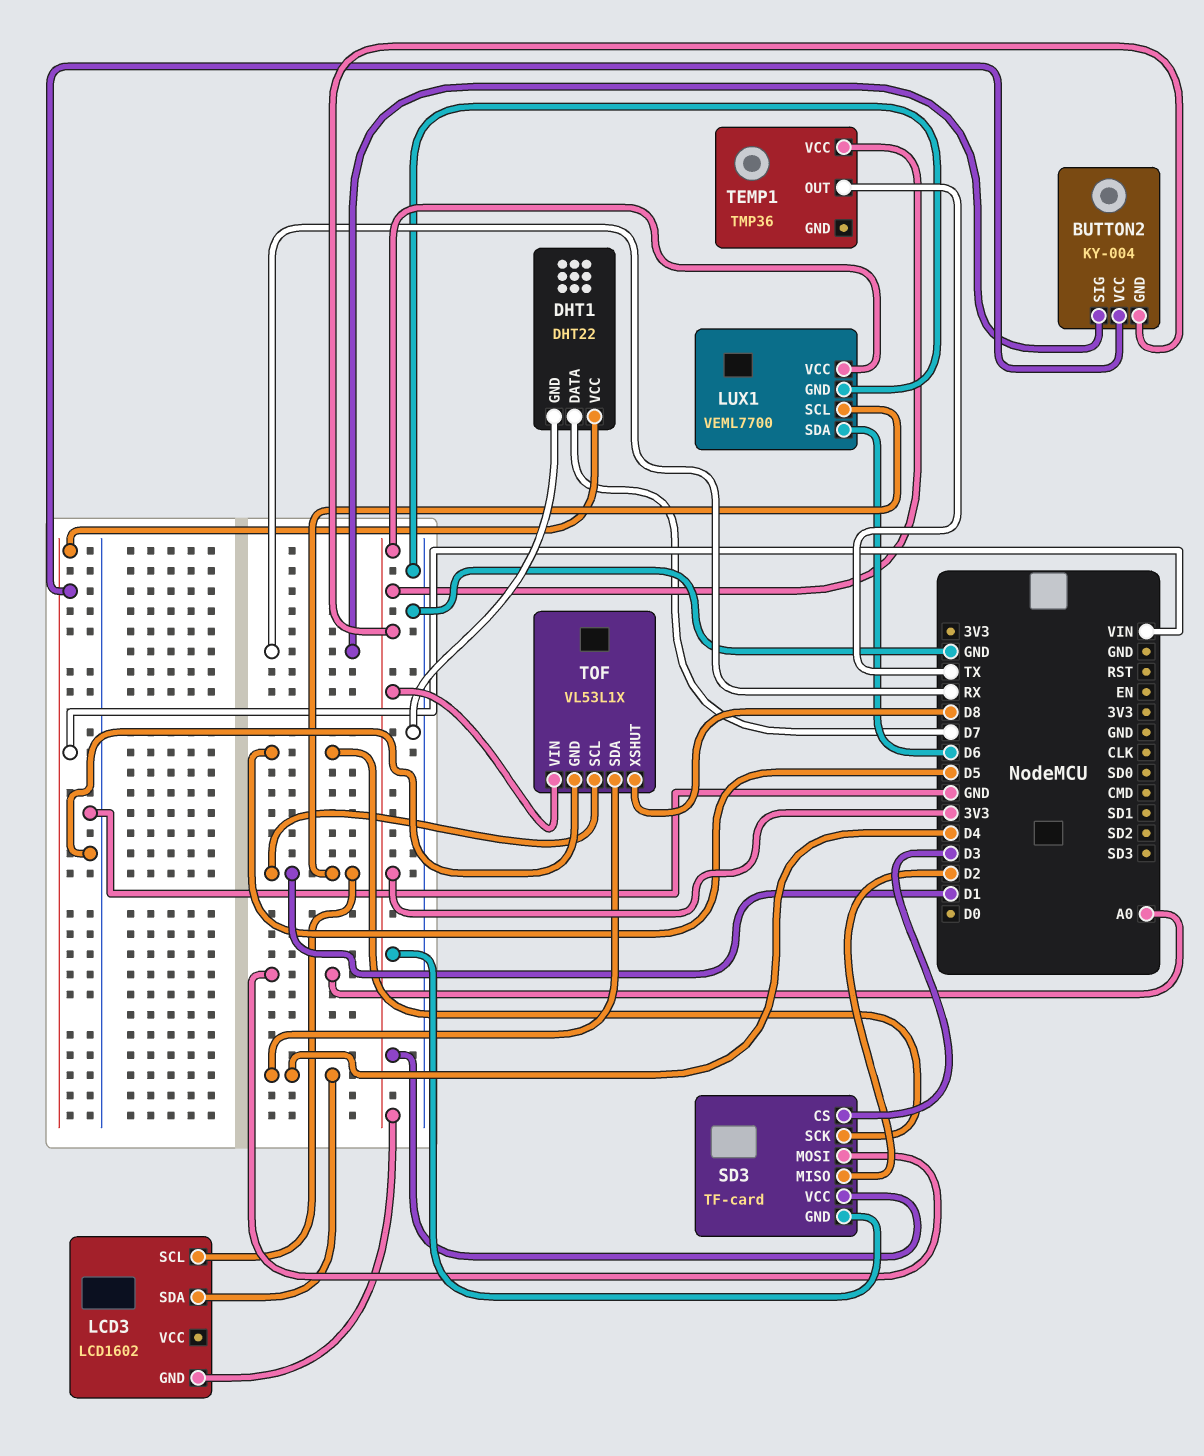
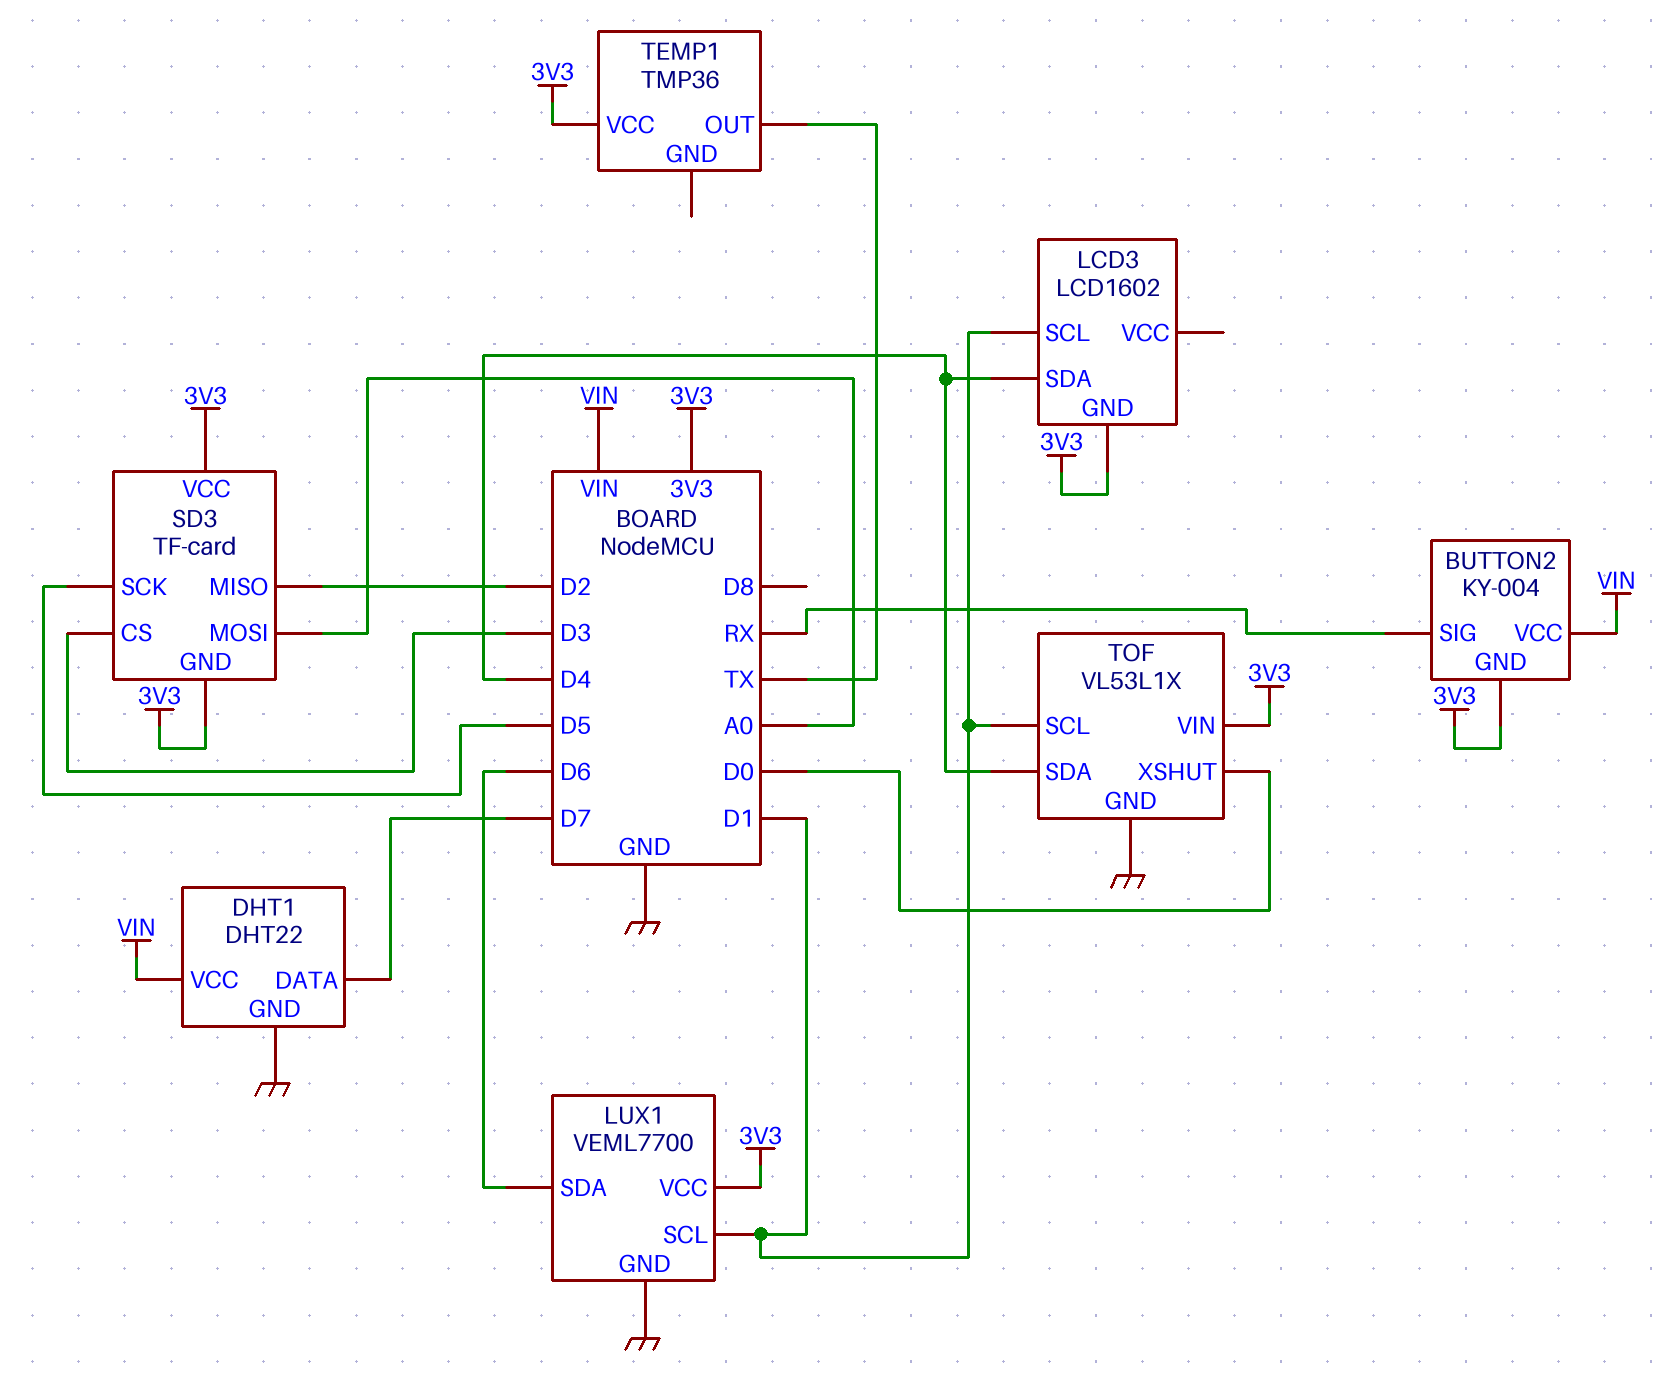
TOF pin XSHUT: D8 -> D0

